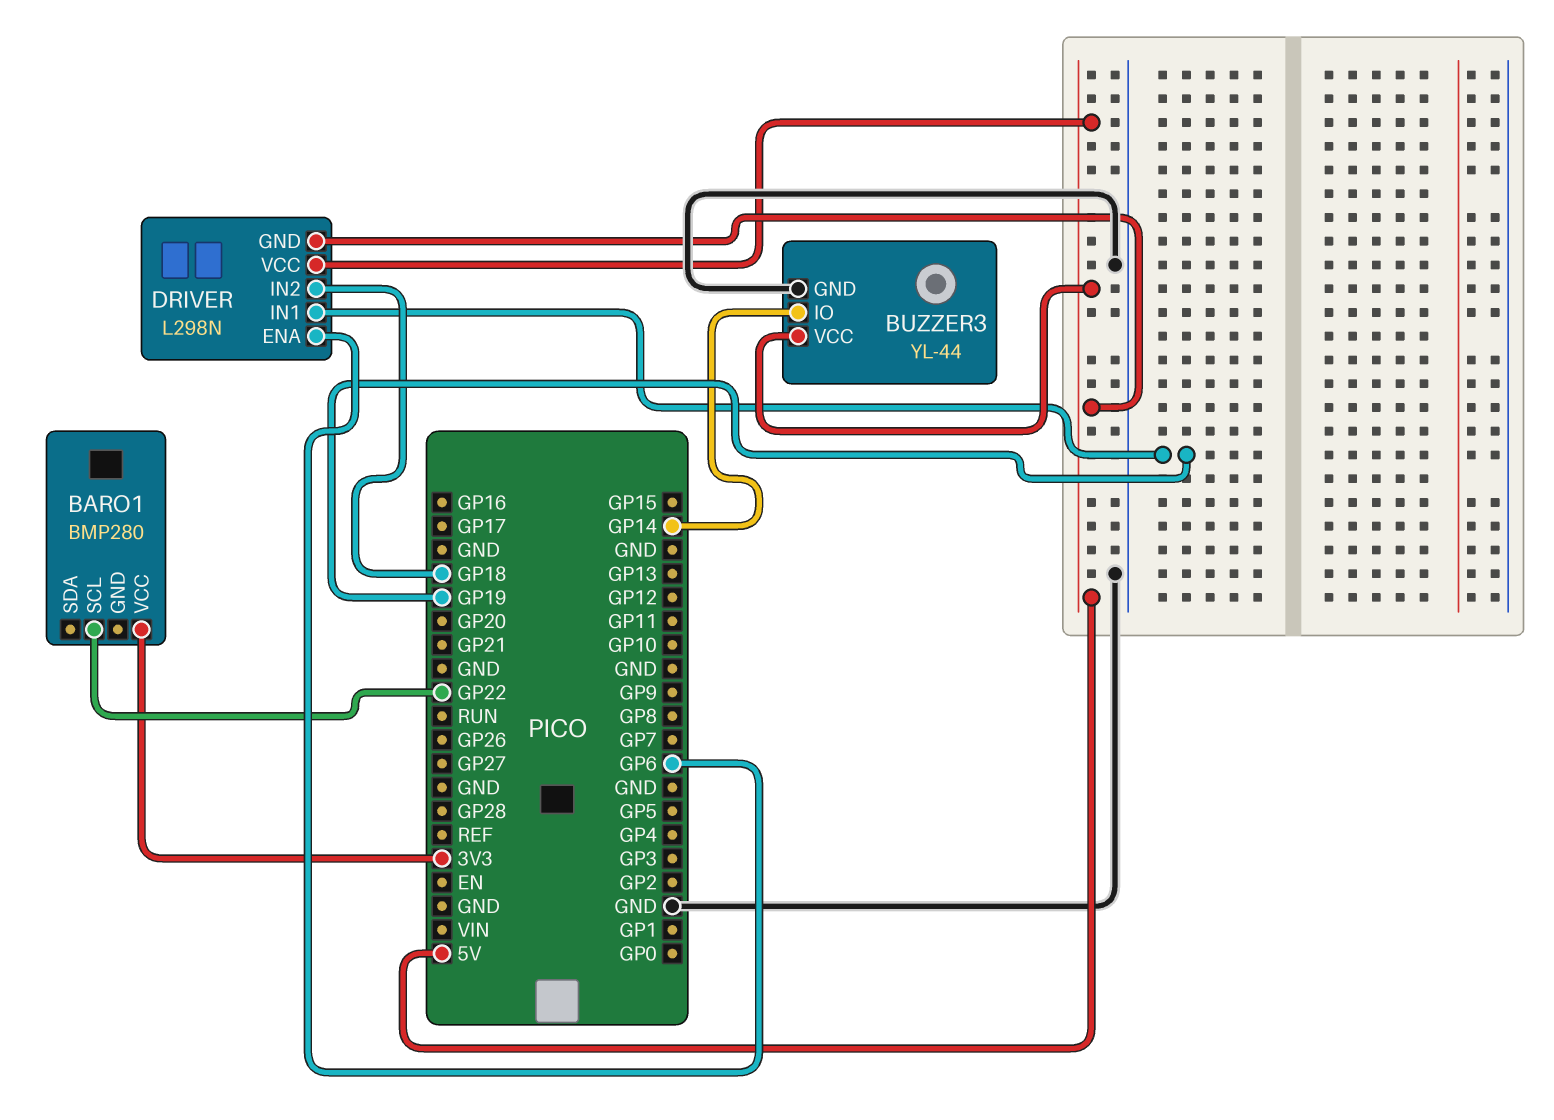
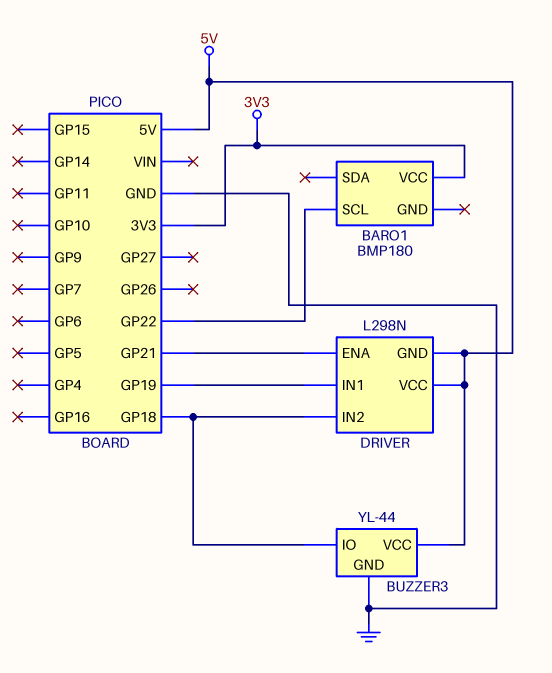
BARO1: BMP280 -> BMP180
BUZZER3 pin IO: GP14 -> GP18
DRIVER pin ENA: GP6 -> GP21

